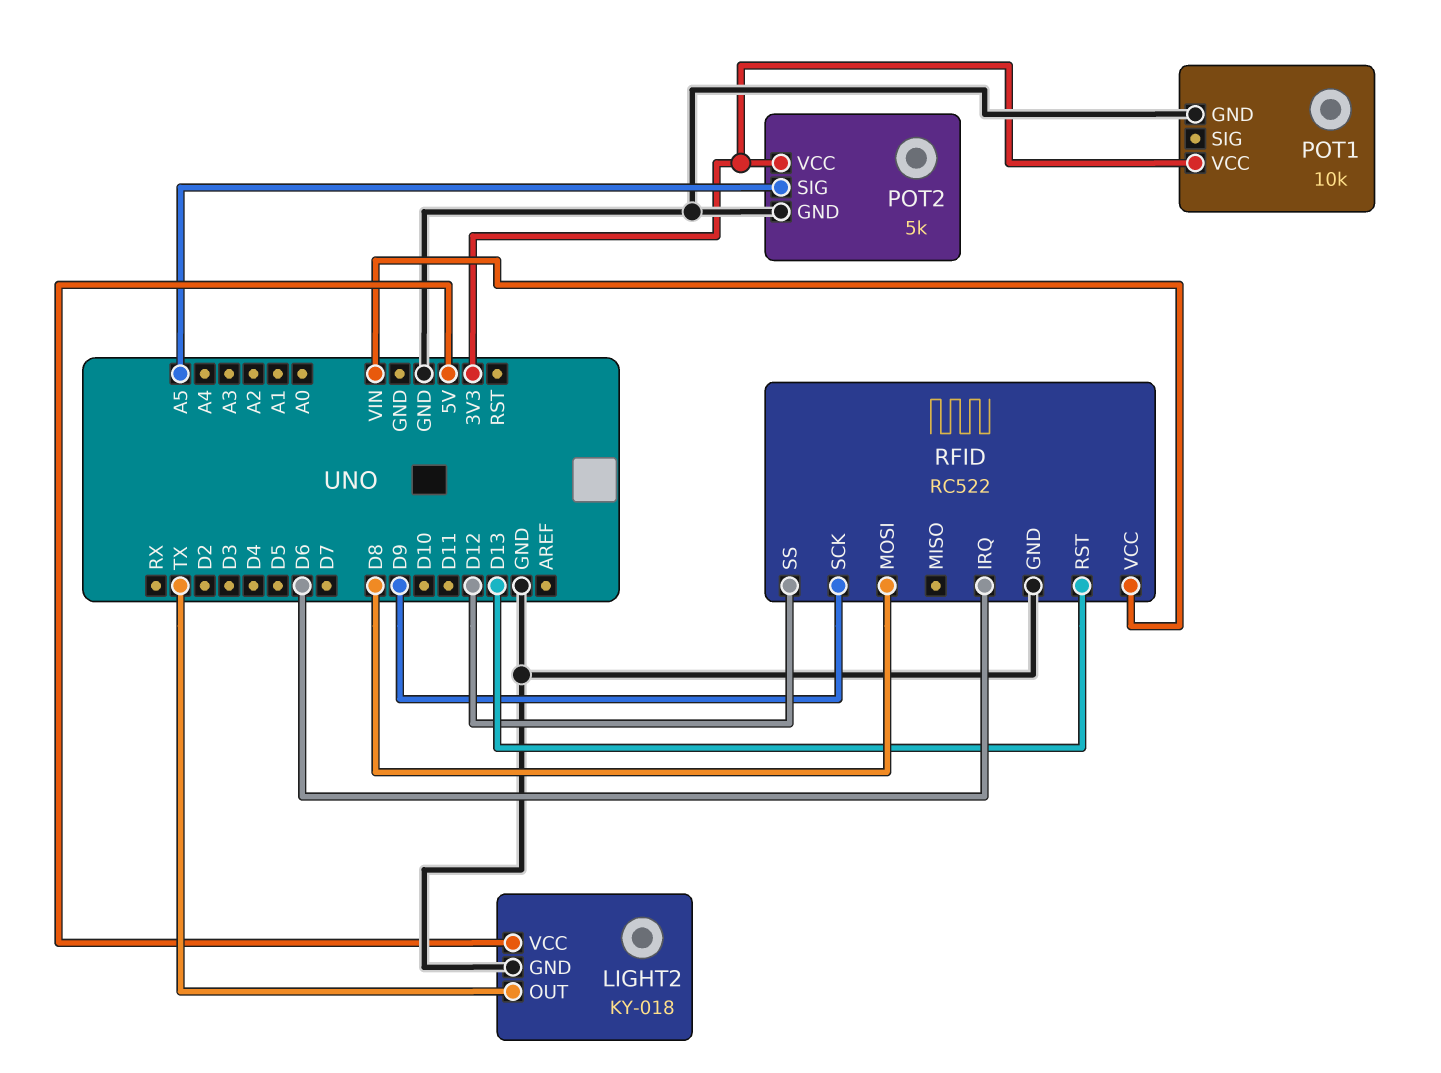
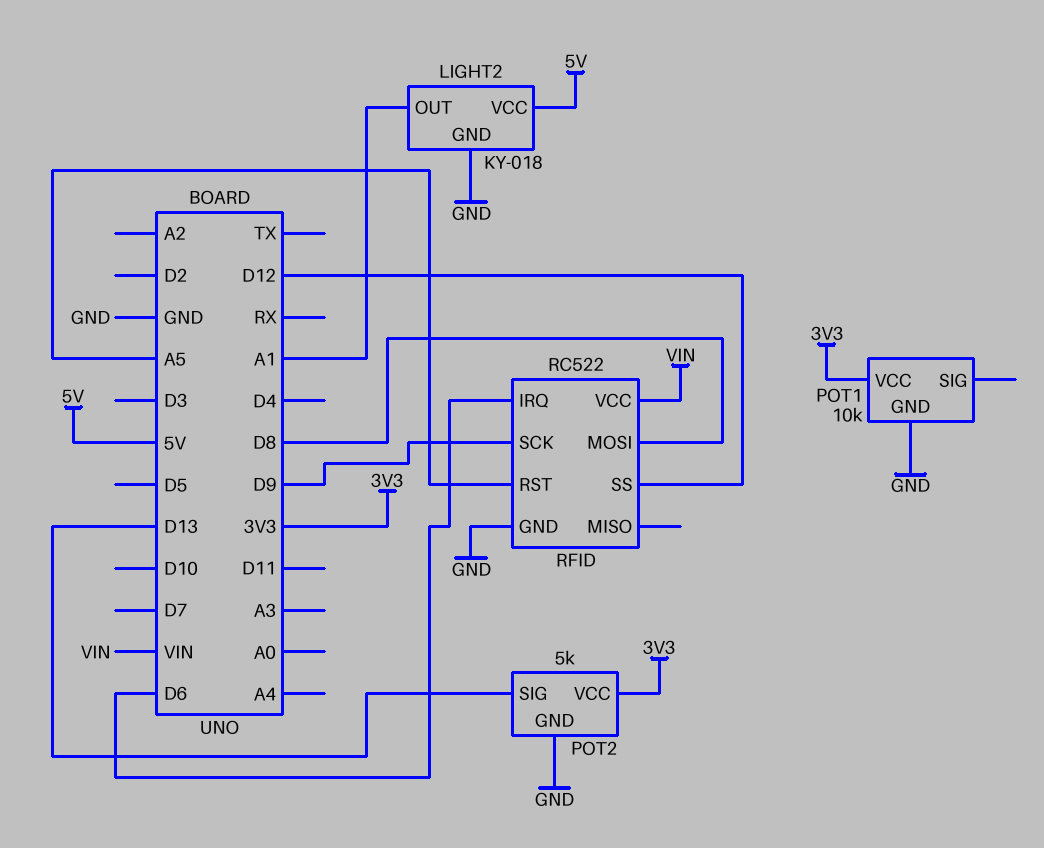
LIGHT2 pin OUT: TX -> A1
POT2 pin SIG: A5 -> D13
RFID pin RST: D13 -> A5

